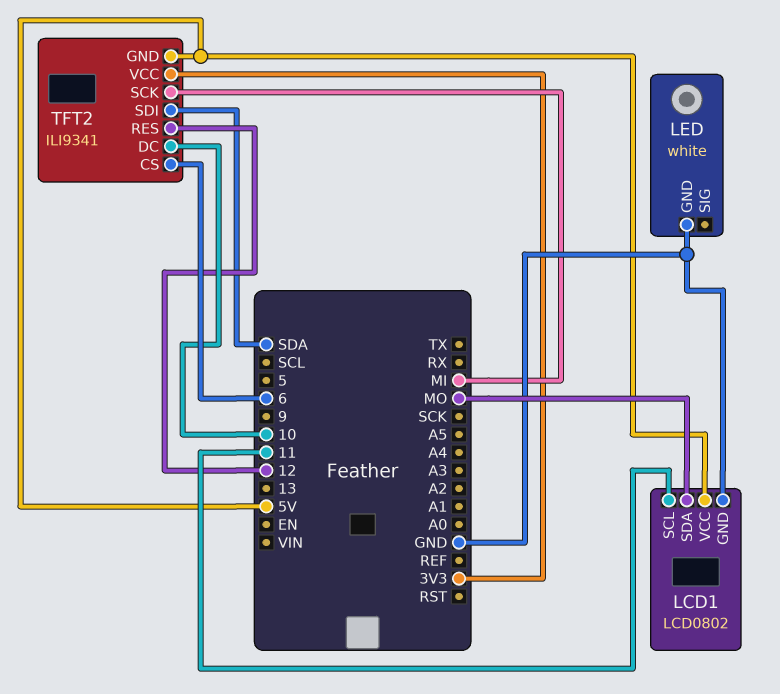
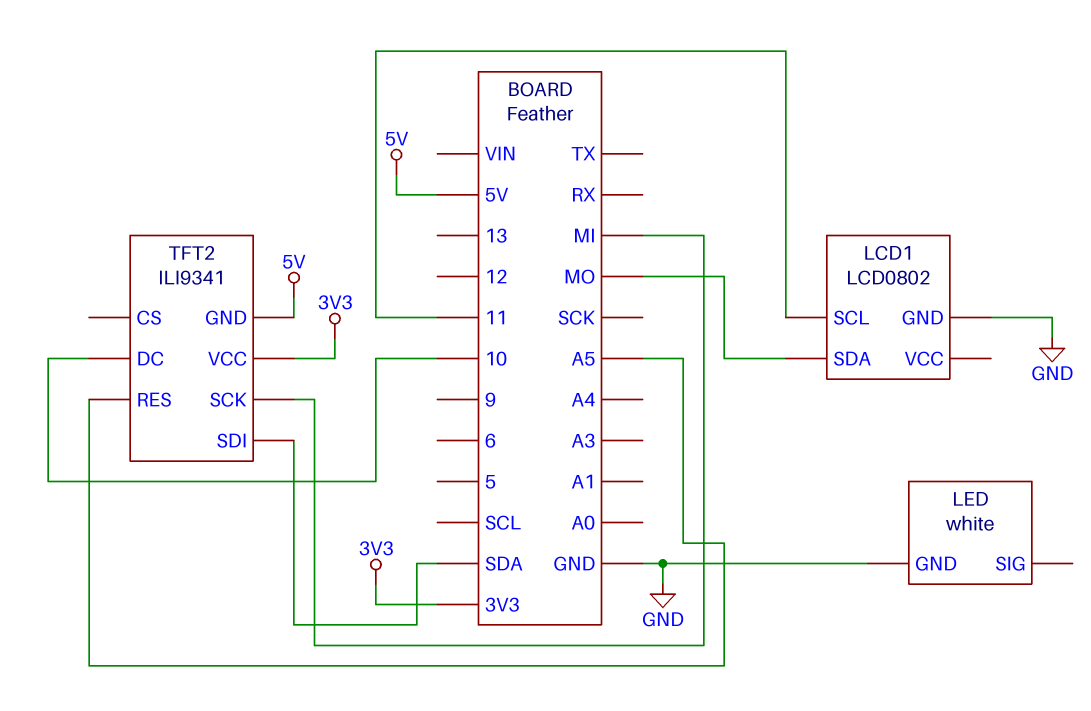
LCD1 pin VCC: 5V -> none
TFT2 pin CS: 6 -> none
TFT2 pin RES: 12 -> A5

